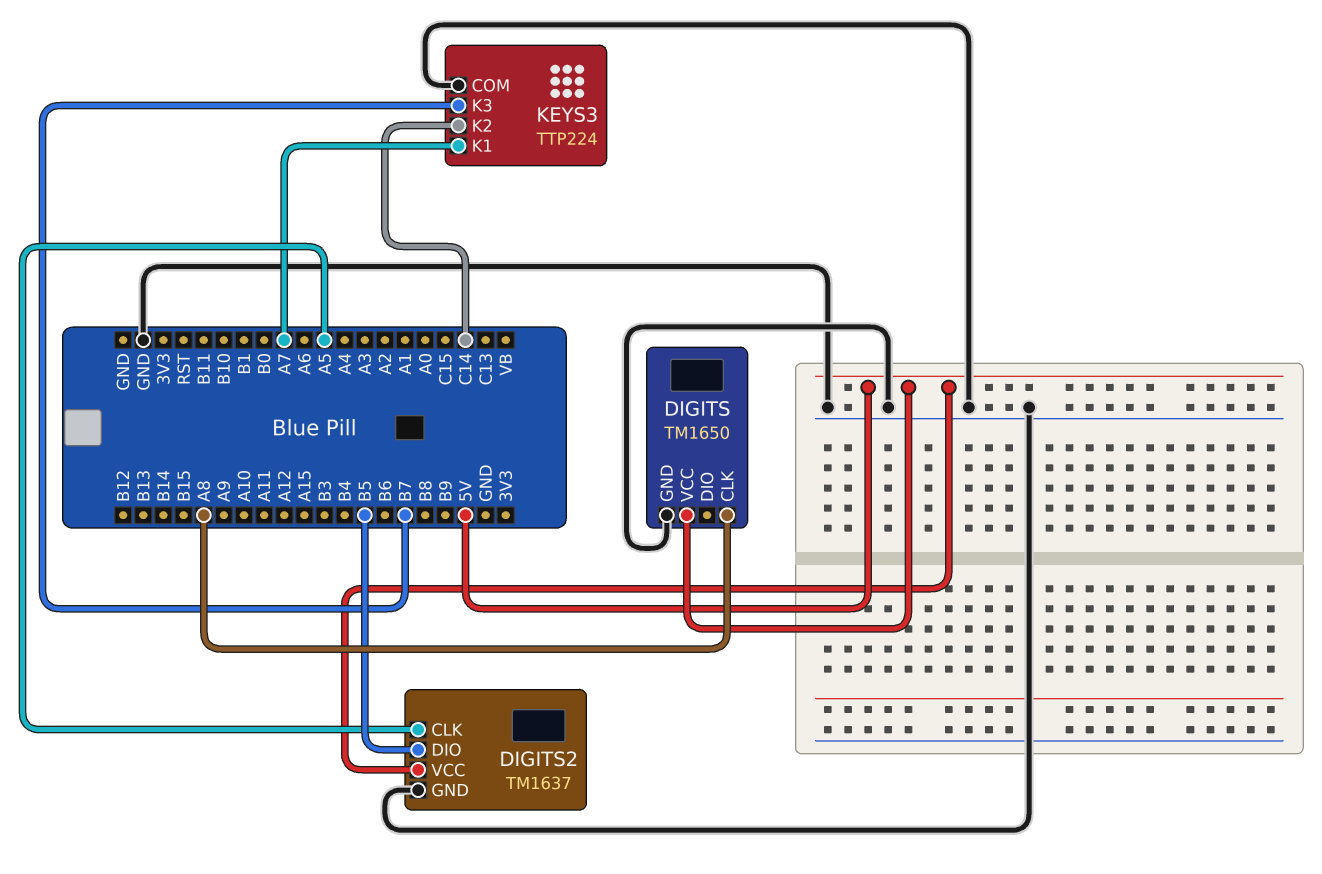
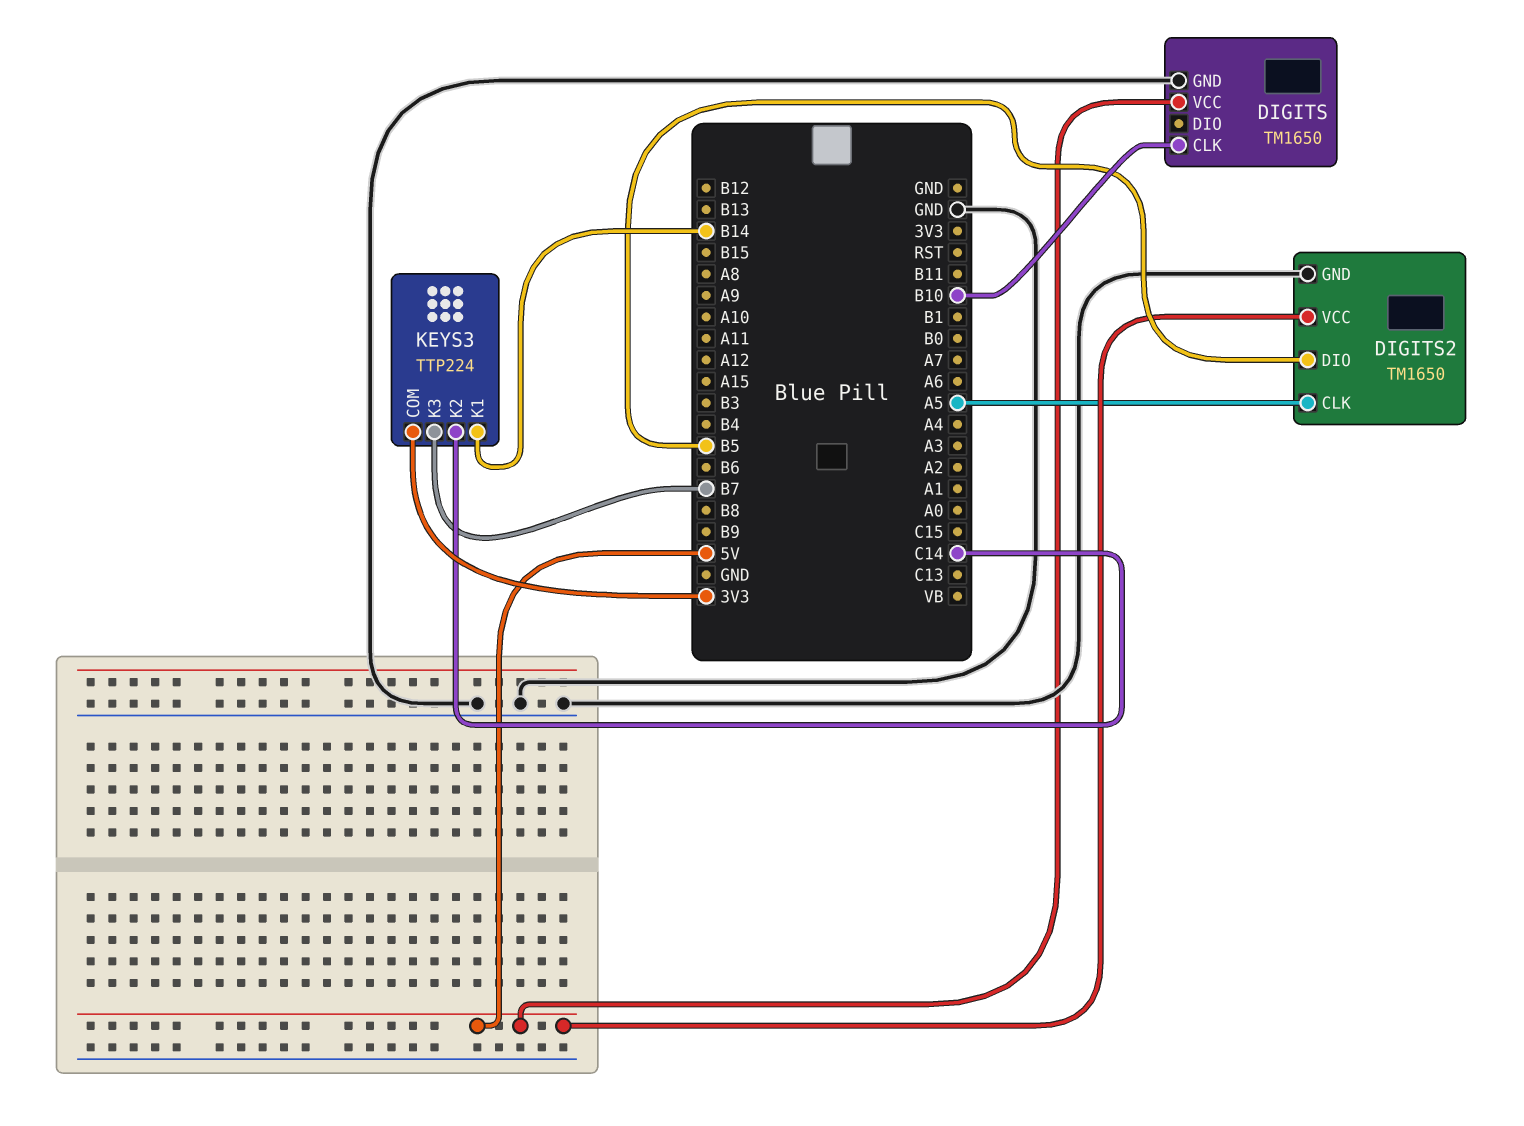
DIGITS pin CLK: A8 -> B10
DIGITS2: TM1637 -> TM1650
KEYS3 pin COM: GND -> 3V3
KEYS3 pin K1: A7 -> B14

